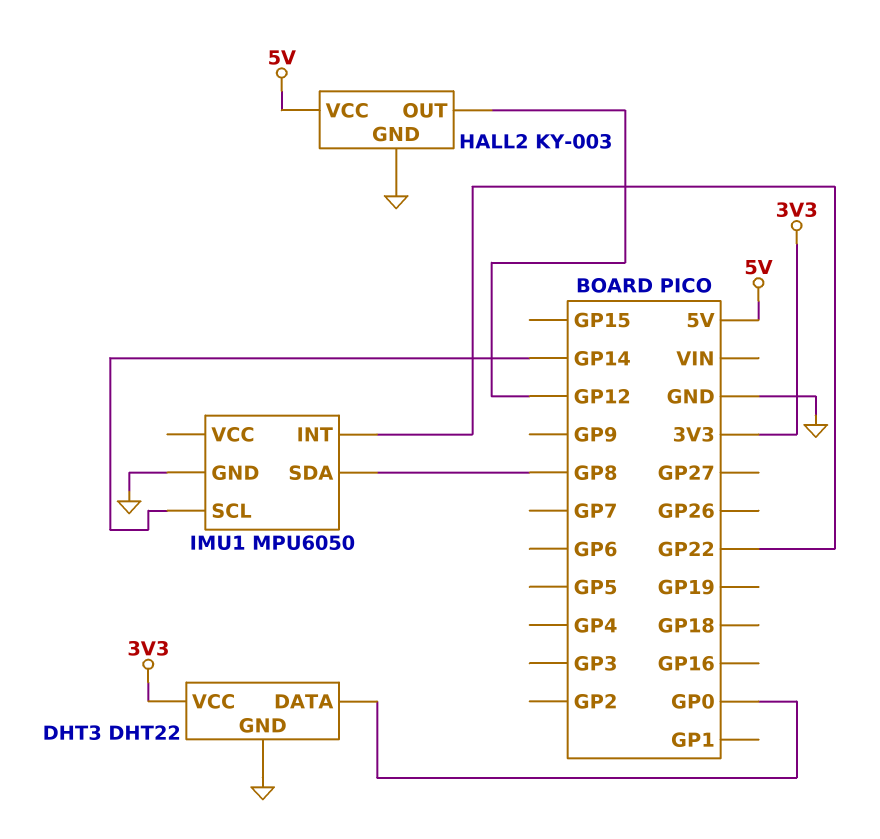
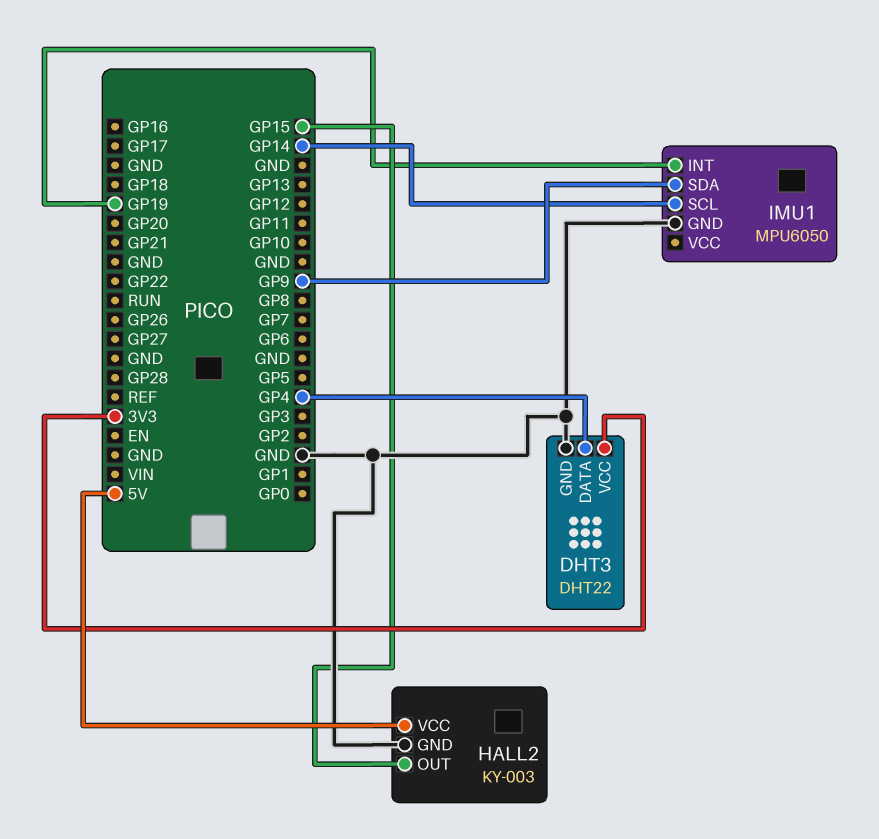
DHT3 pin DATA: GP0 -> GP4
HALL2 pin OUT: GP12 -> GP15
IMU1 pin INT: GP22 -> GP19
IMU1 pin SDA: GP8 -> GP9

